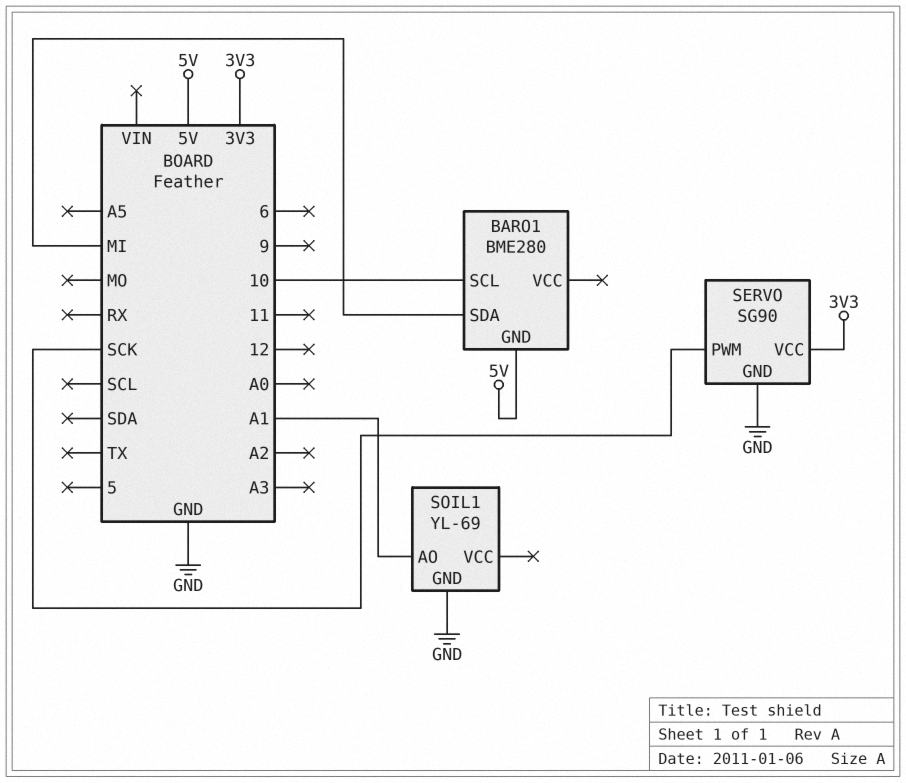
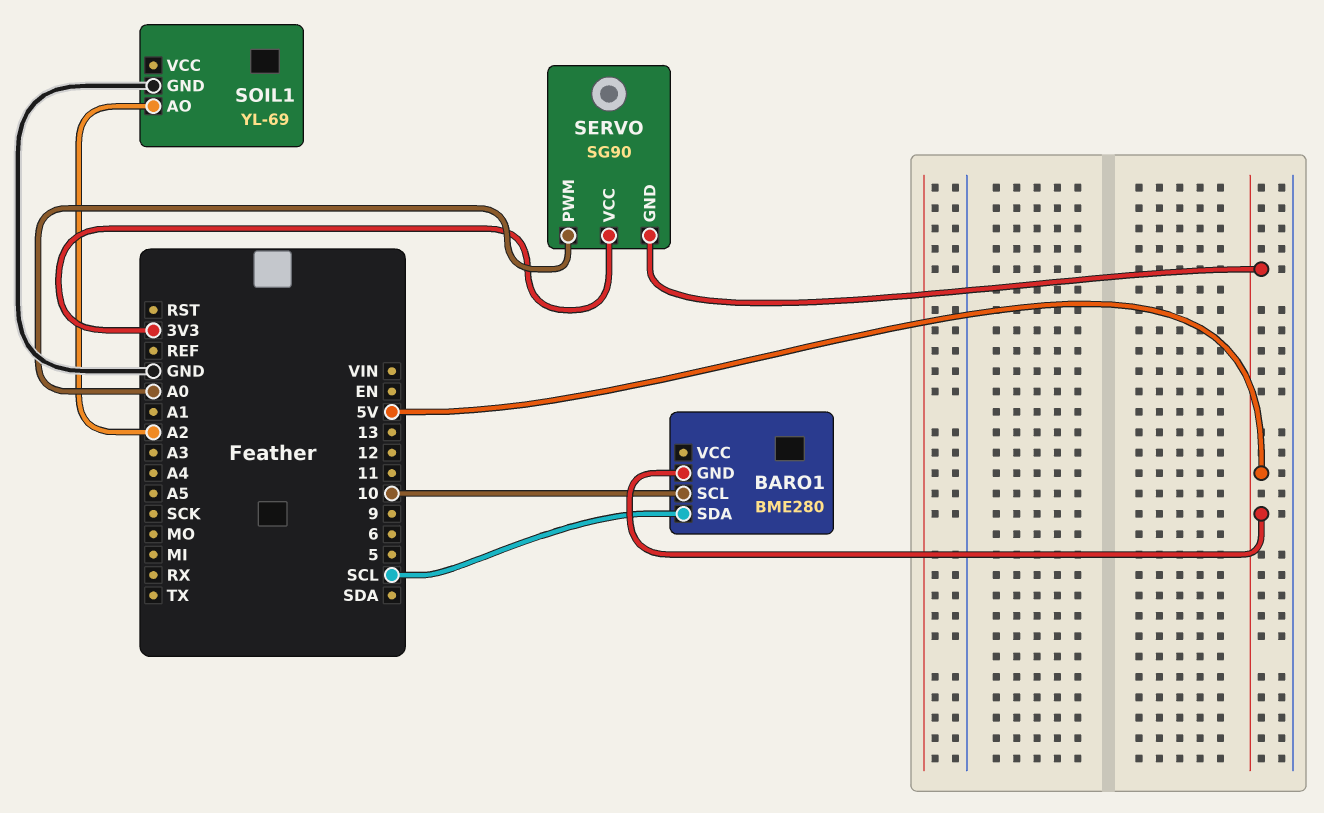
BARO1 pin SDA: MI -> SCL
SERVO pin GND: GND -> 5V
SERVO pin PWM: SCK -> A0
SOIL1 pin AO: A1 -> A2

